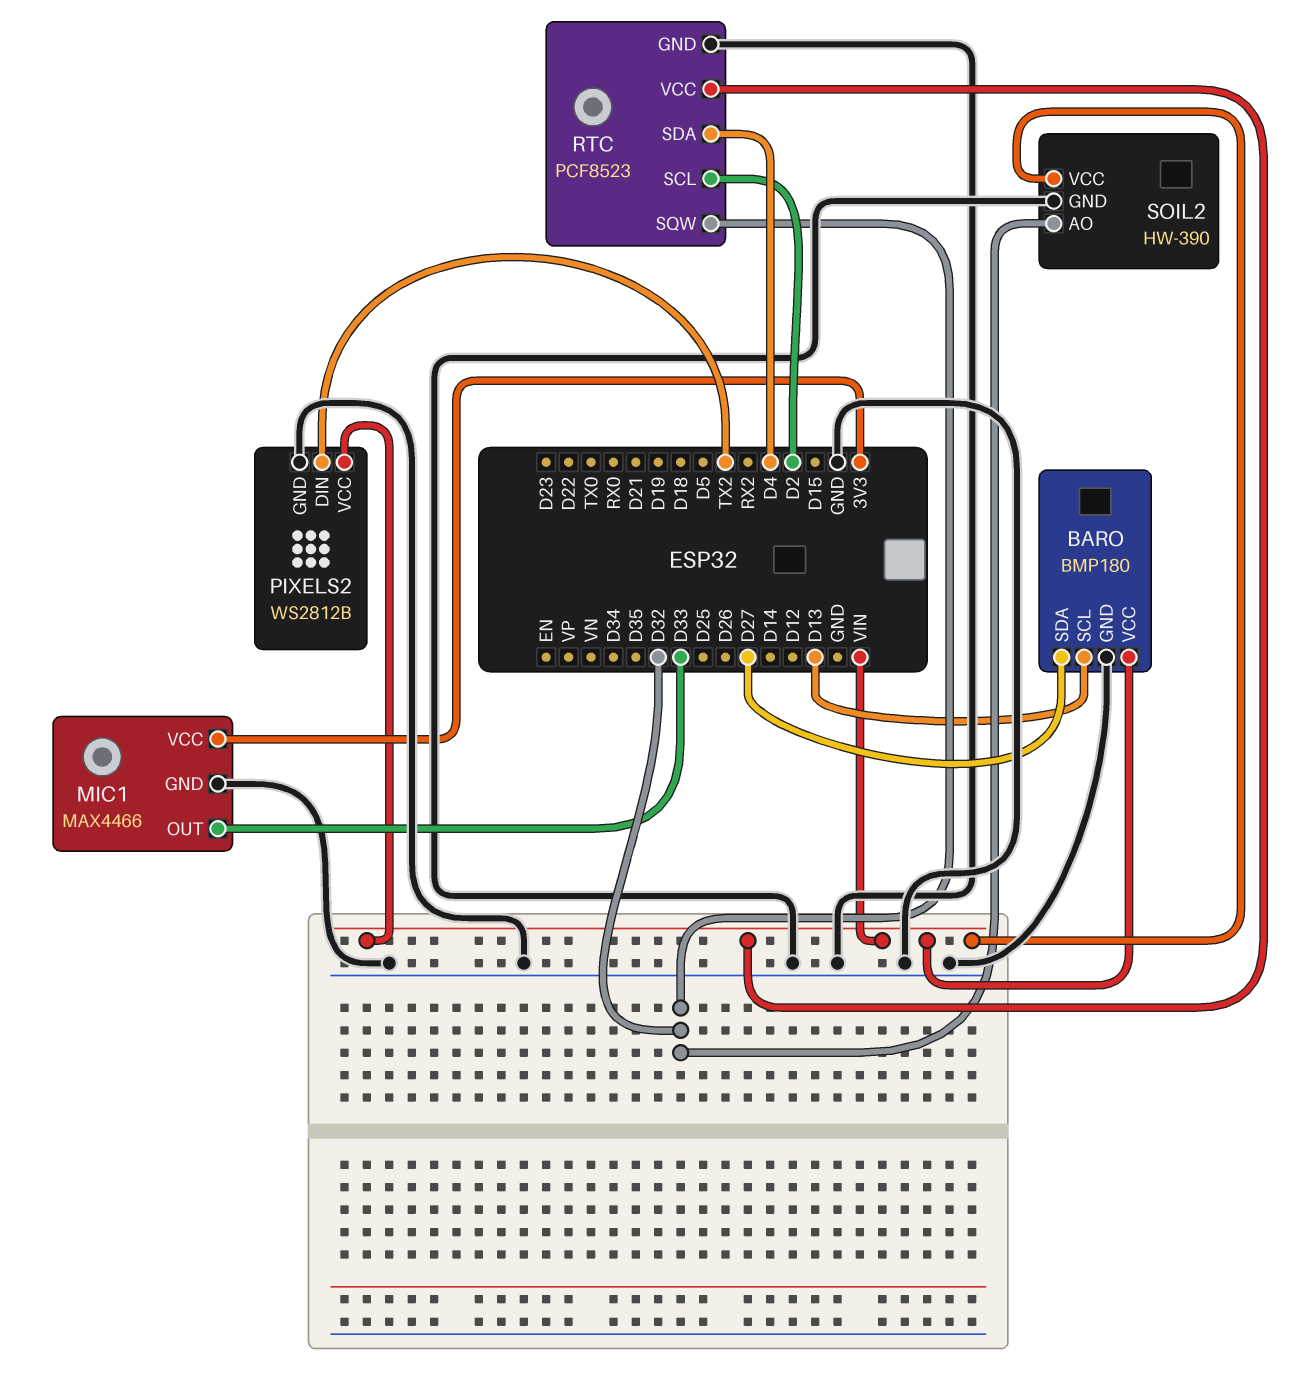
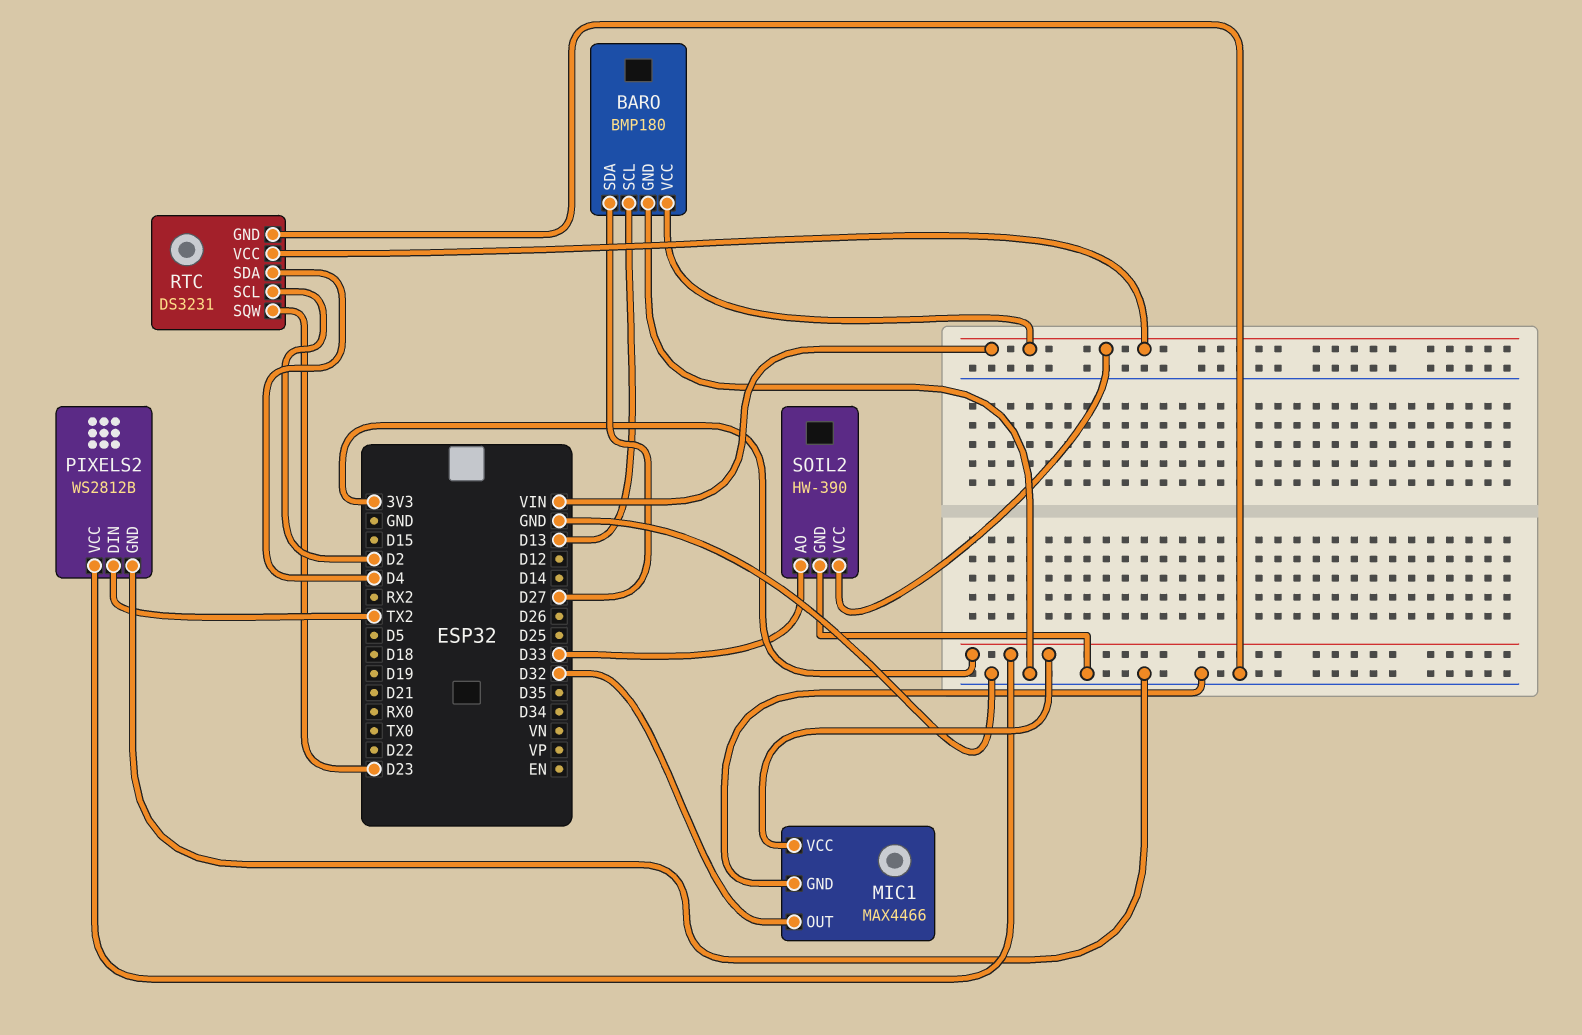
MIC1 pin OUT: D33 -> D32
PIXELS2 pin VCC: VIN -> 3V3
RTC: PCF8523 -> DS3231
RTC pin SQW: D32 -> D23
SOIL2 pin AO: D32 -> D33

